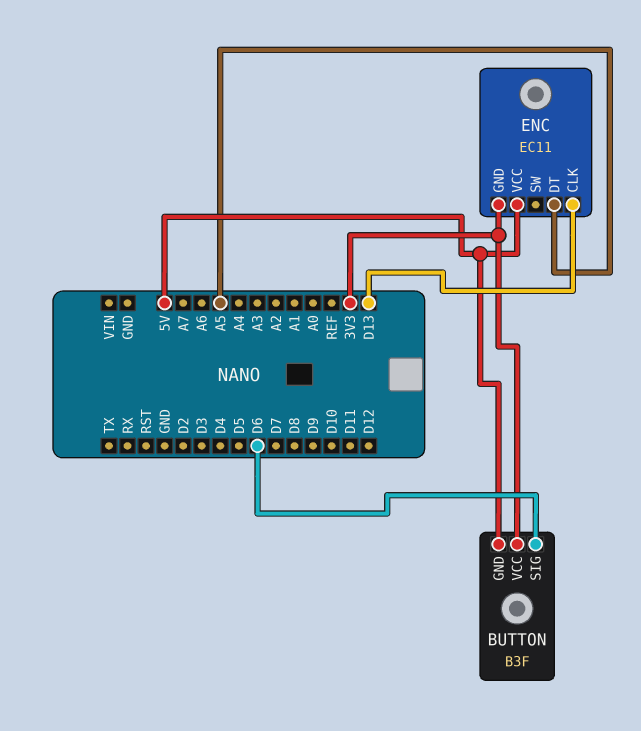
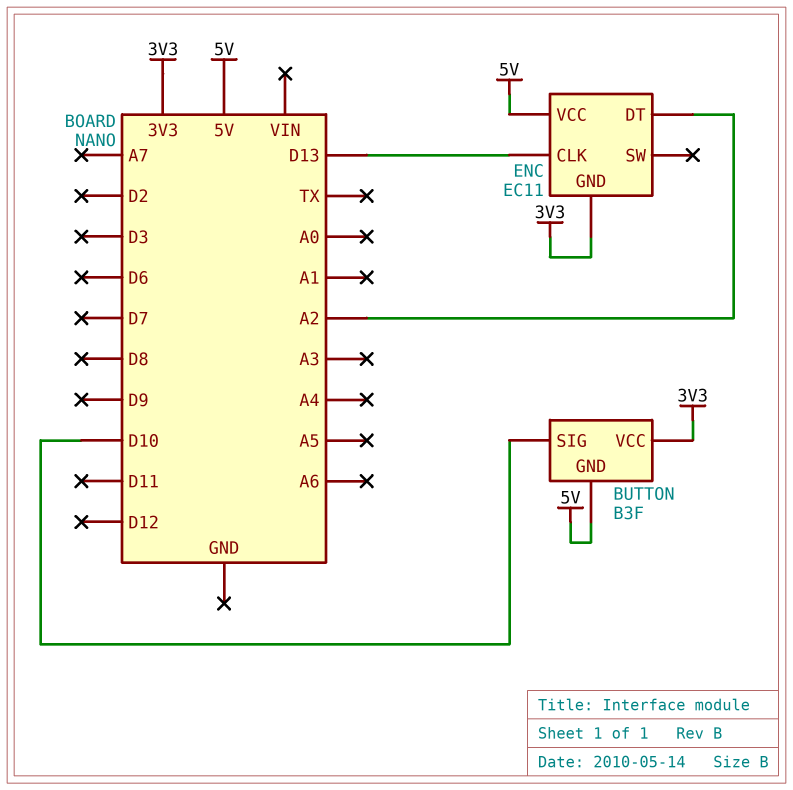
BUTTON pin SIG: D6 -> D10
ENC pin DT: A5 -> A2

